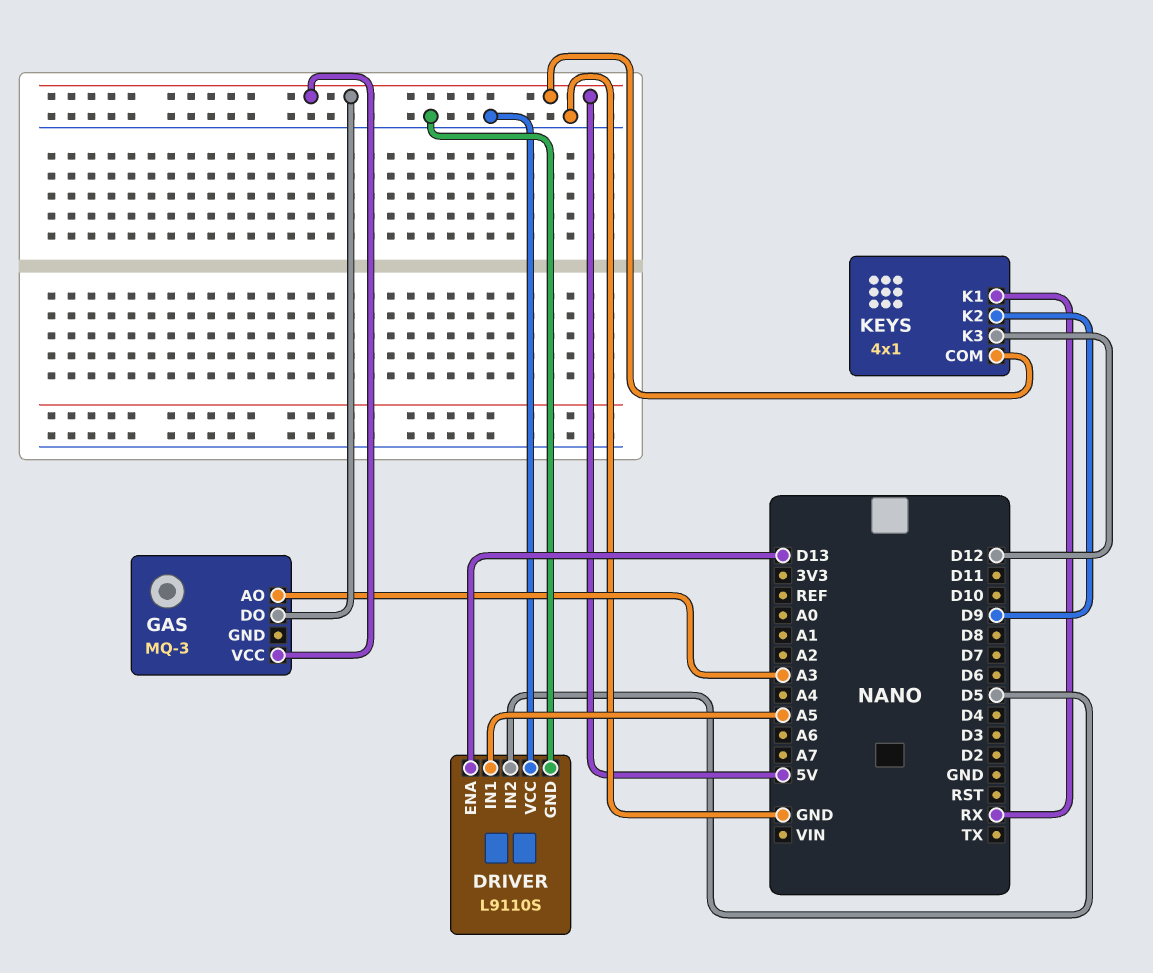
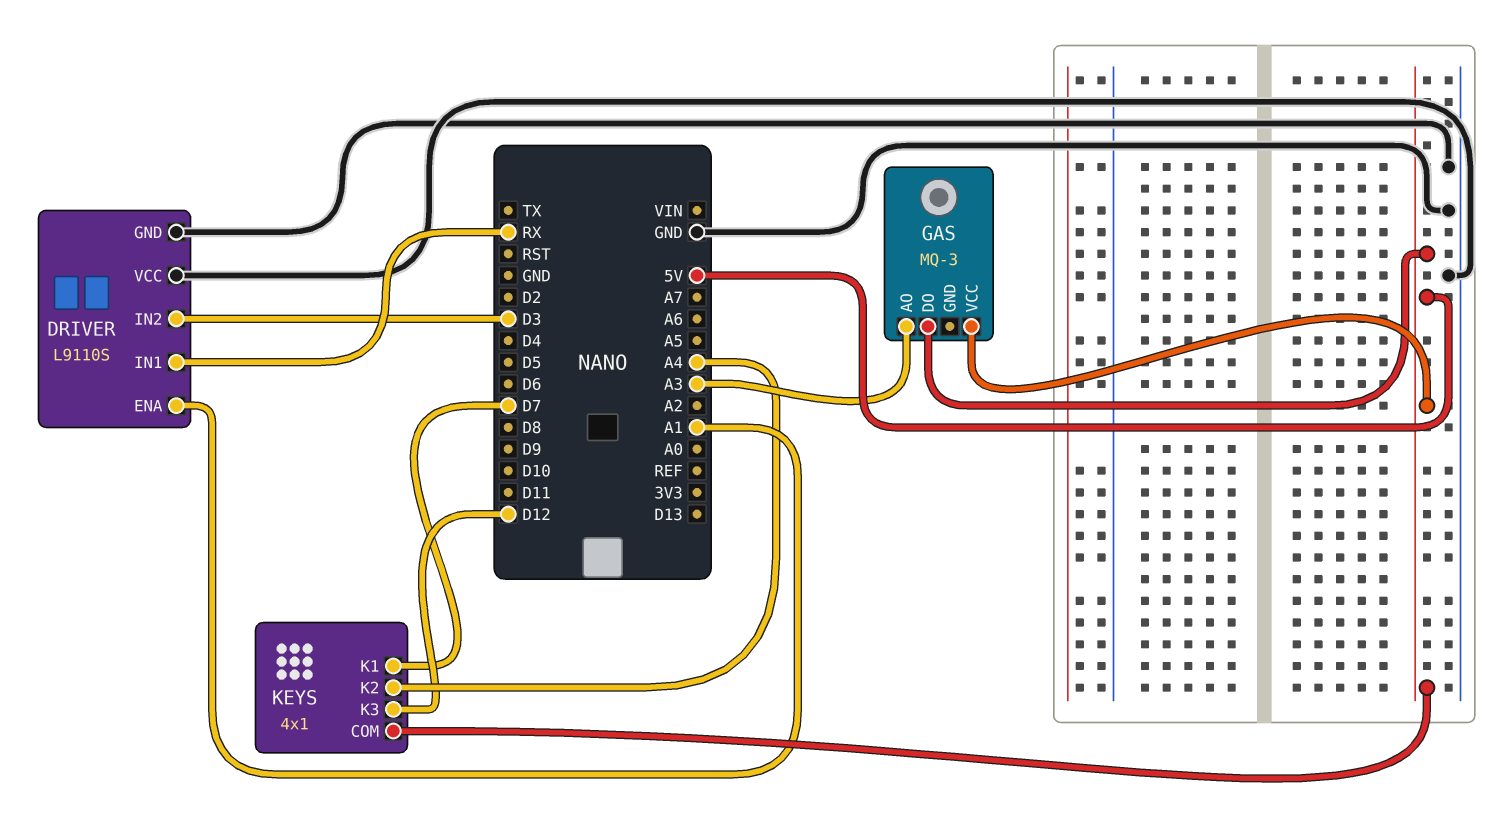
DRIVER pin ENA: D13 -> A1
DRIVER pin IN1: A5 -> RX
DRIVER pin IN2: D5 -> D3
KEYS pin K1: RX -> D7
KEYS pin K2: D9 -> A4

